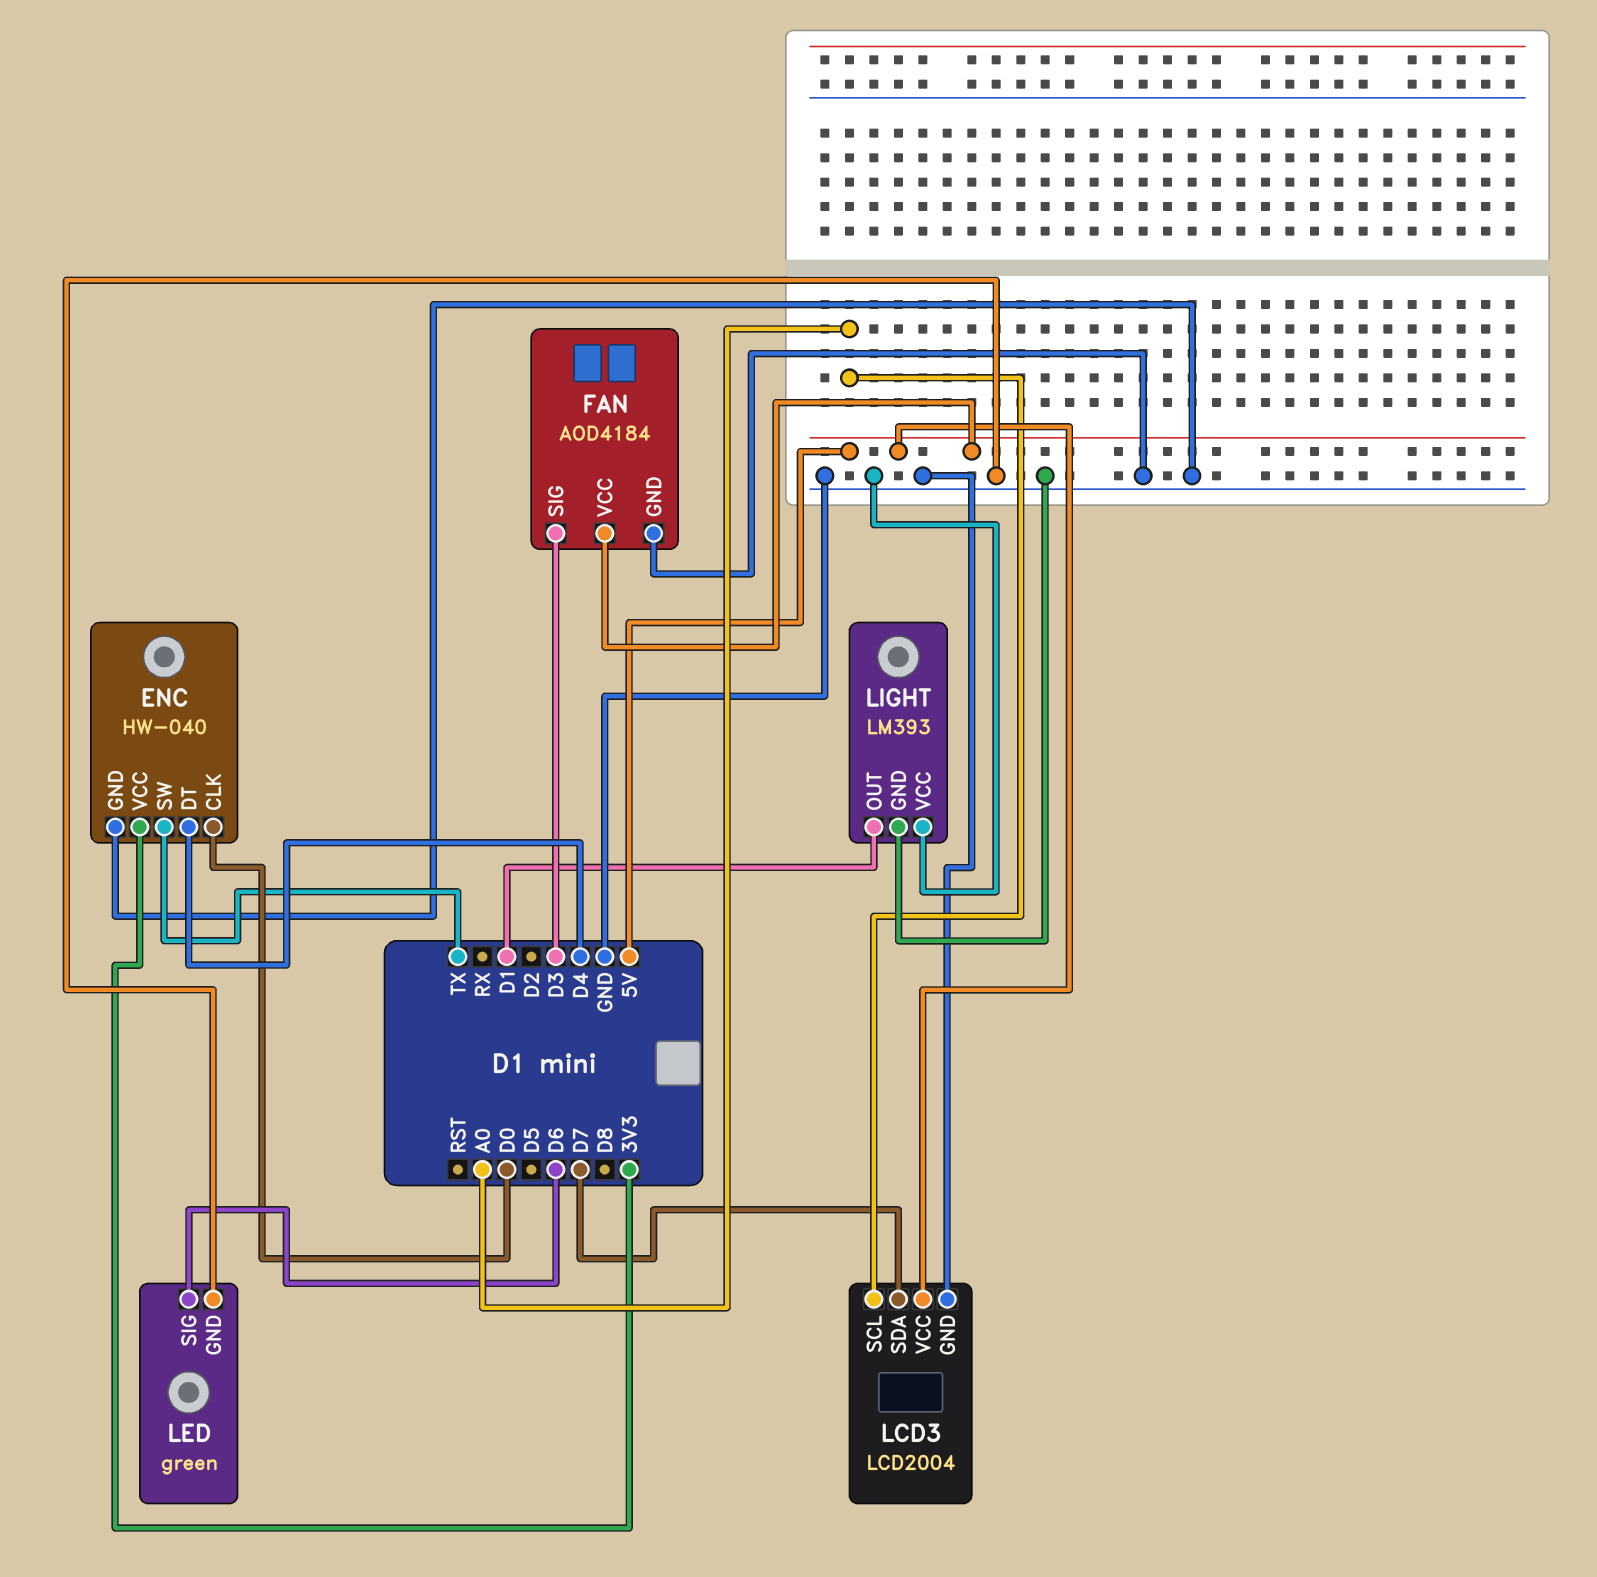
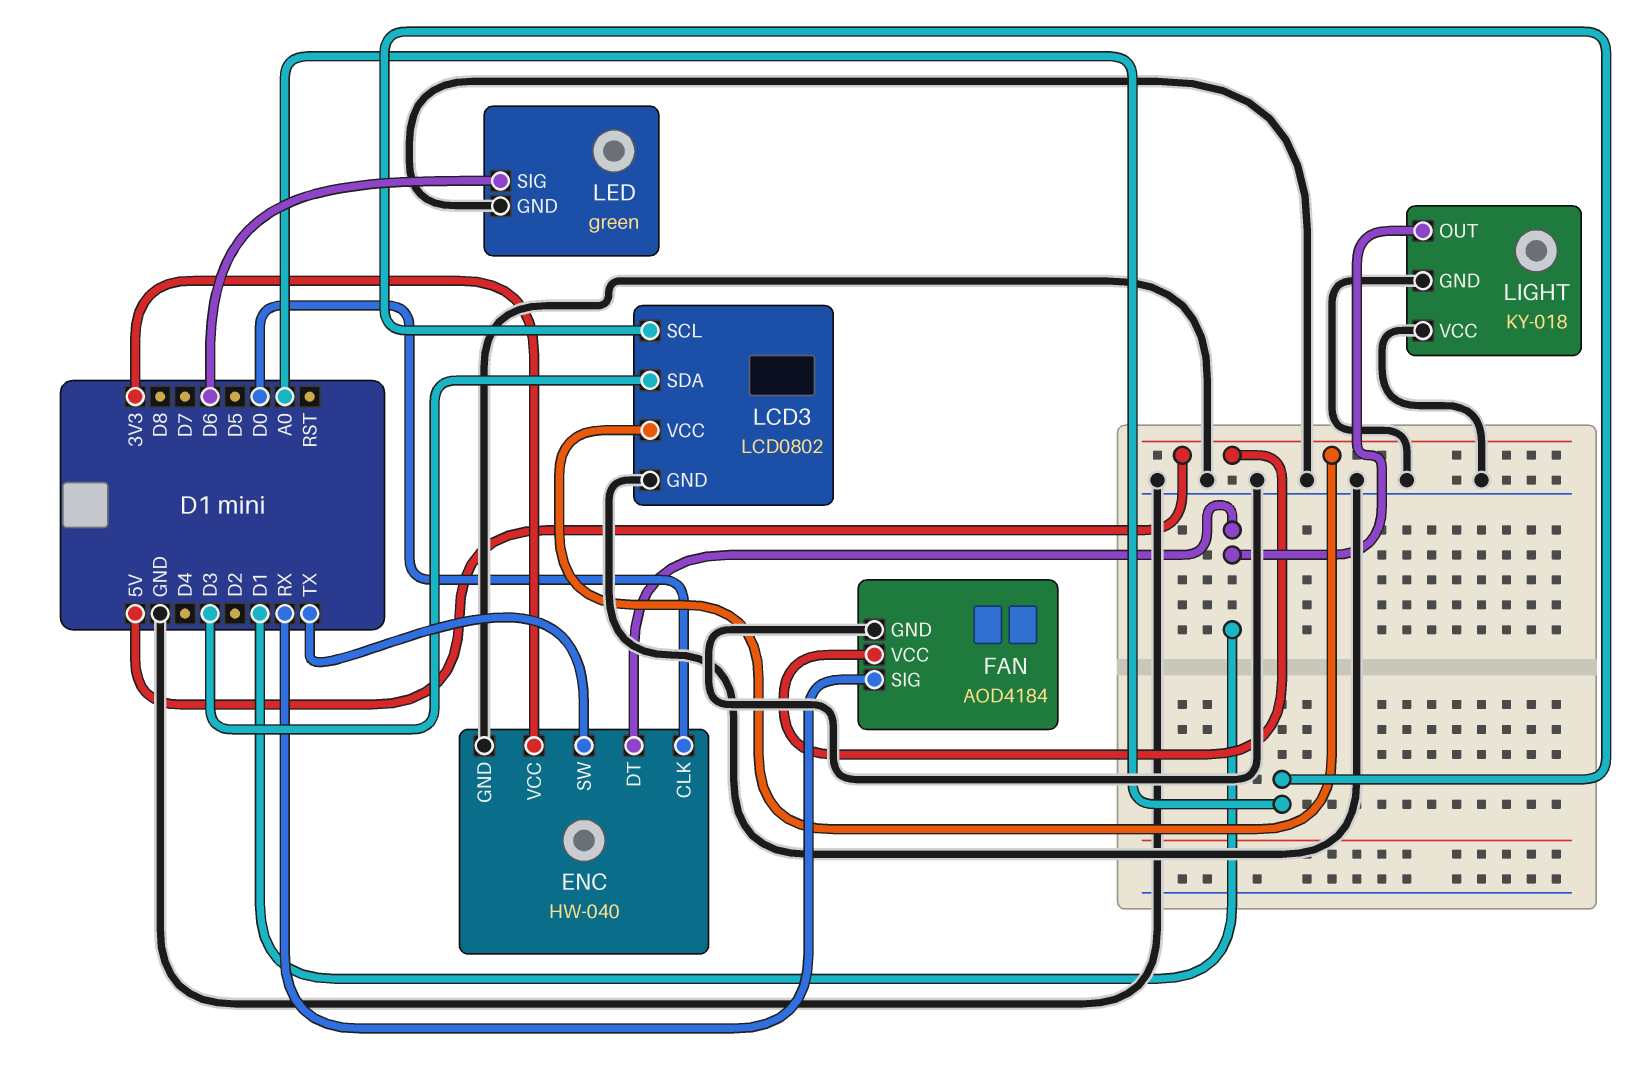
ENC pin DT: D4 -> D1
FAN pin SIG: D3 -> RX
LCD3: LCD2004 -> LCD0802
LCD3 pin SDA: D7 -> D3
LIGHT: LM393 -> KY-018

